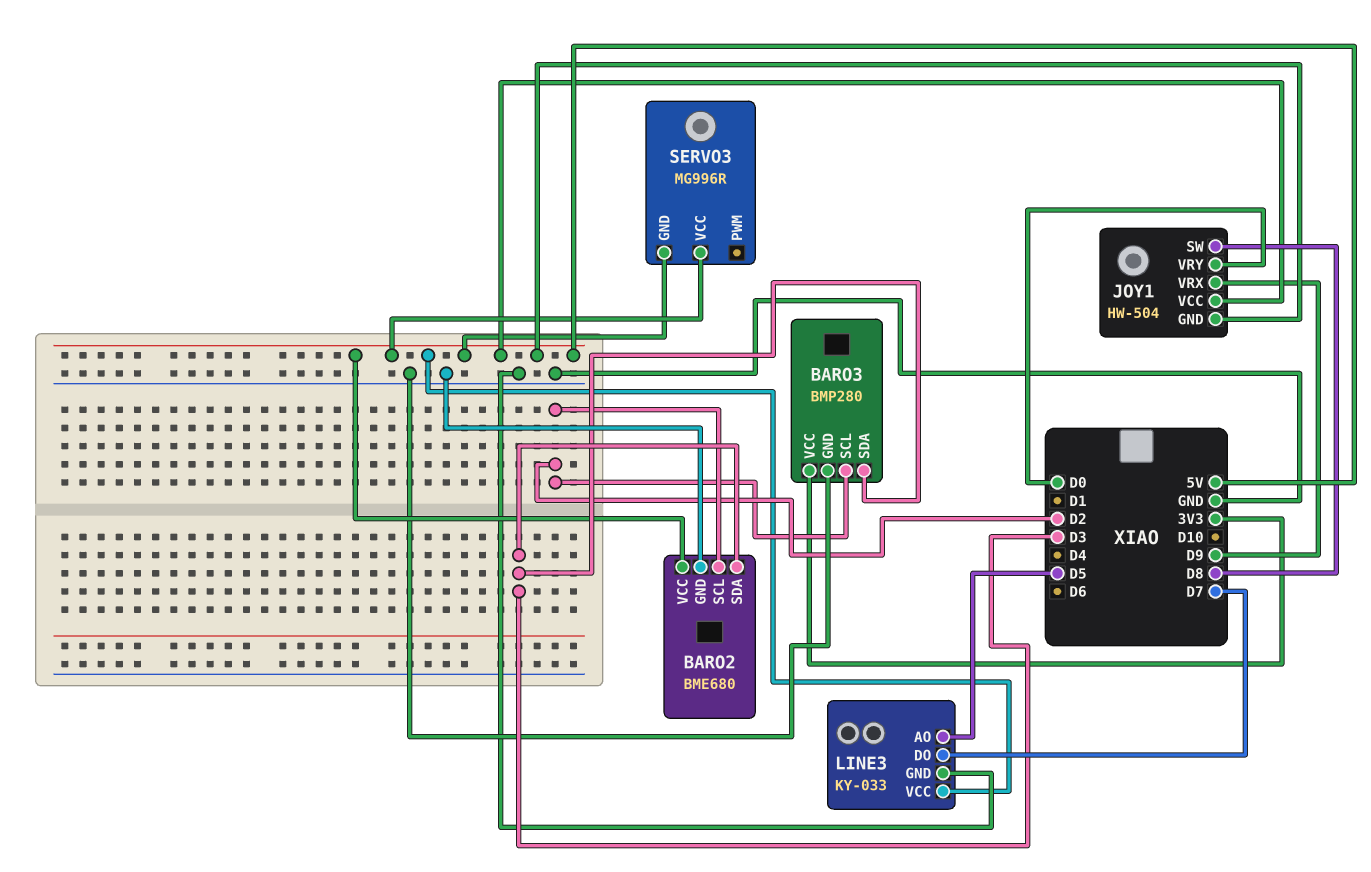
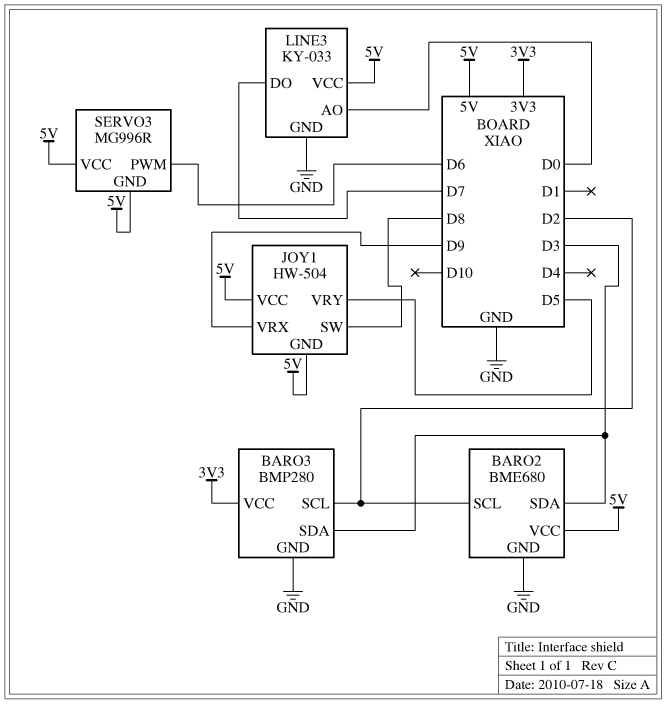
JOY1 pin VRY: D0 -> D5
LINE3 pin AO: D5 -> D0
SERVO3 pin PWM: none -> D6

